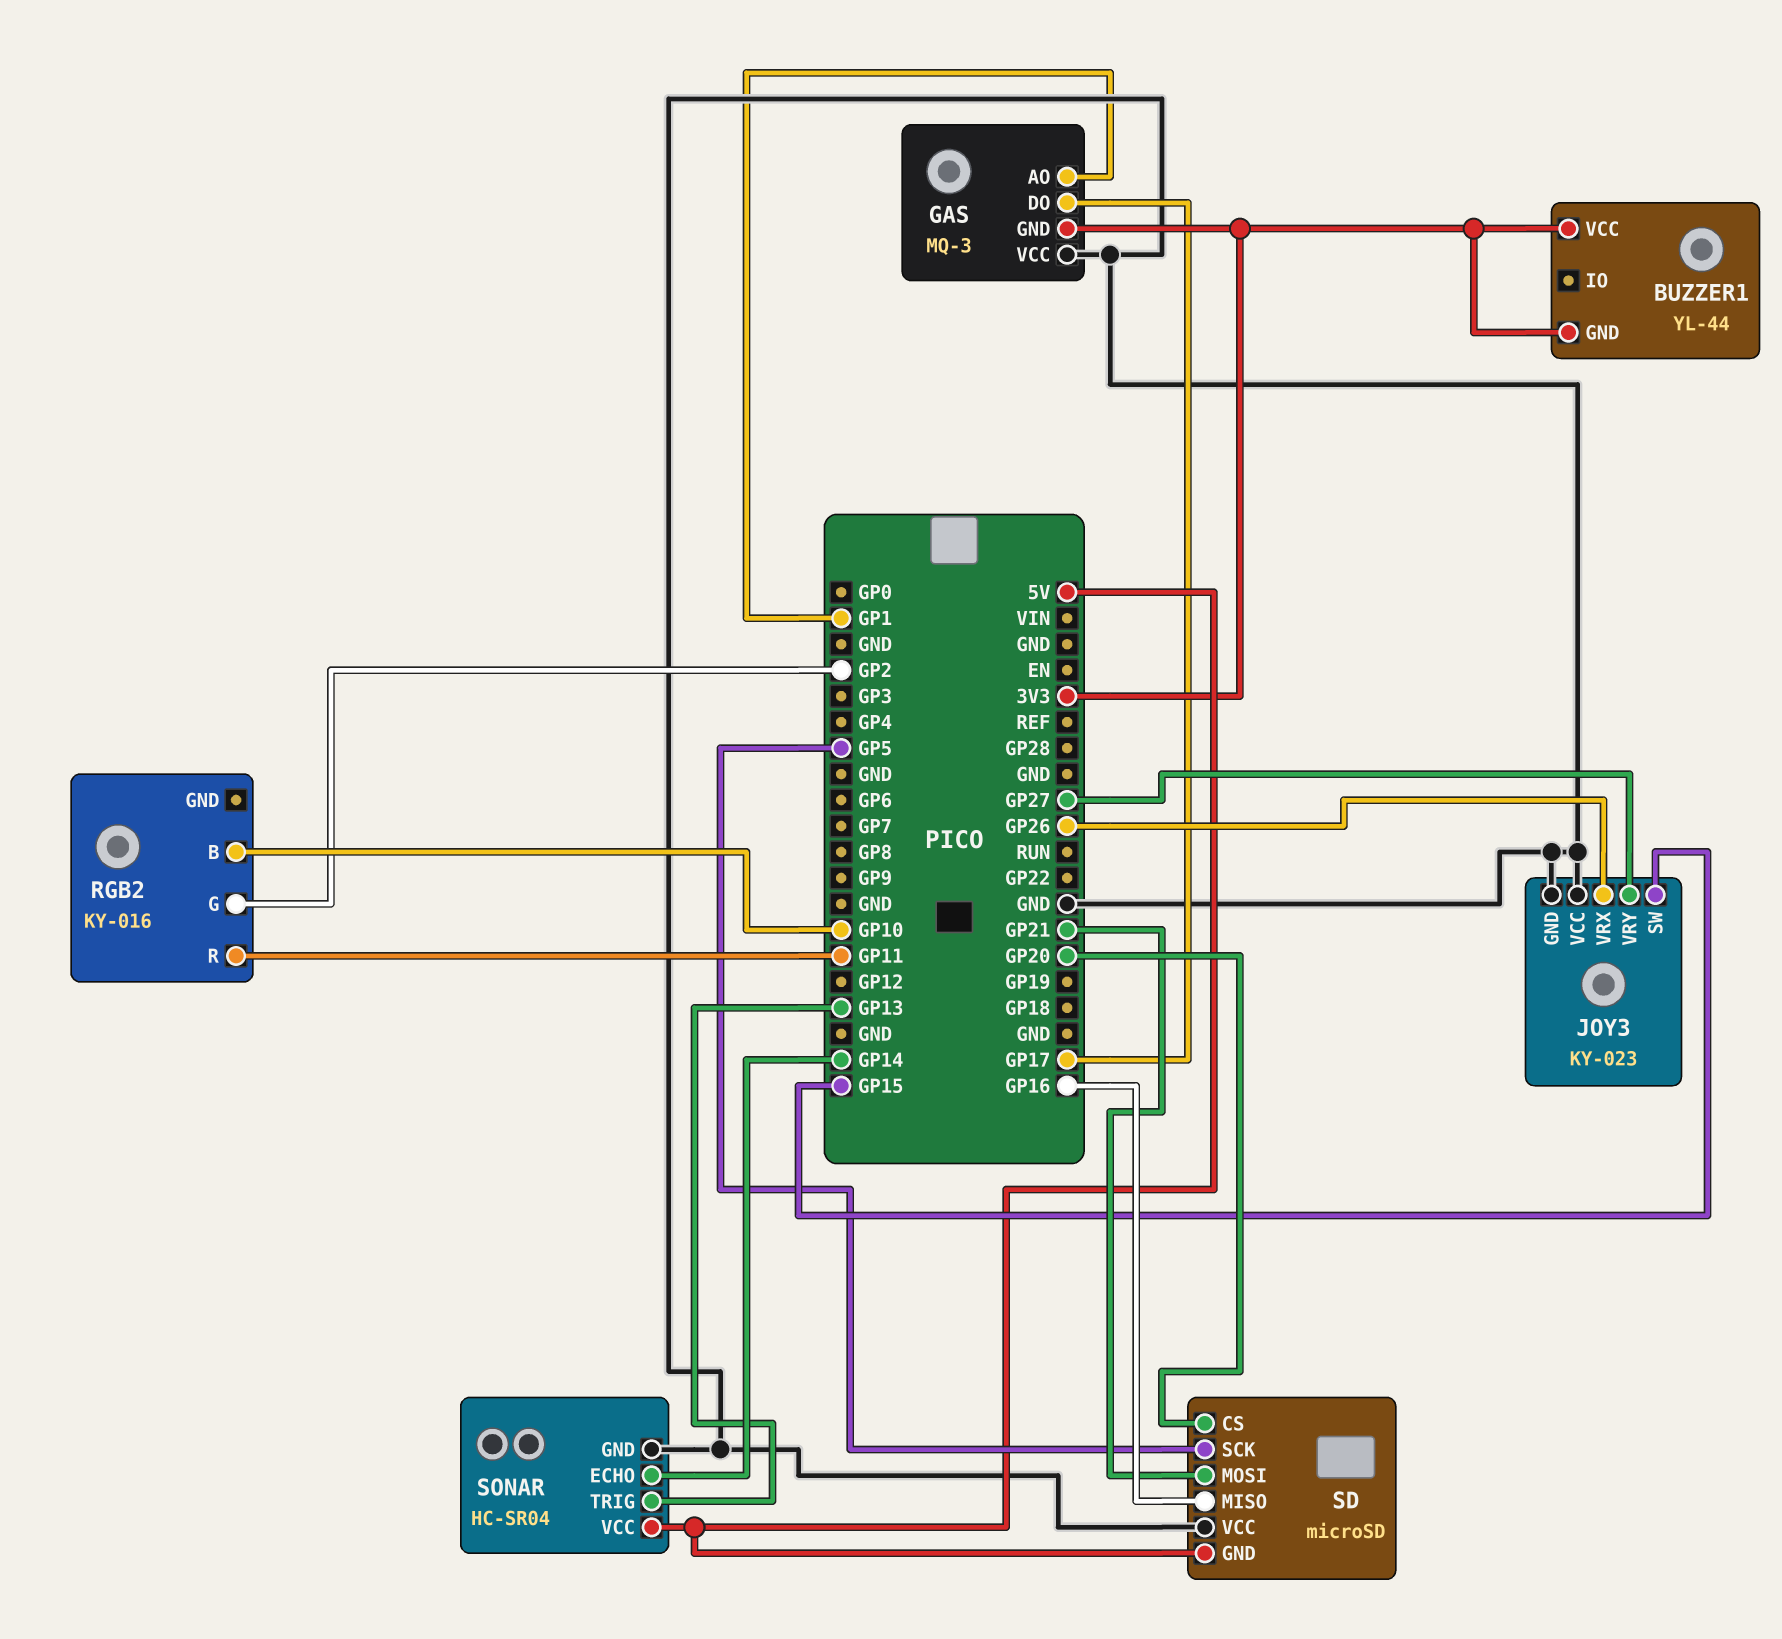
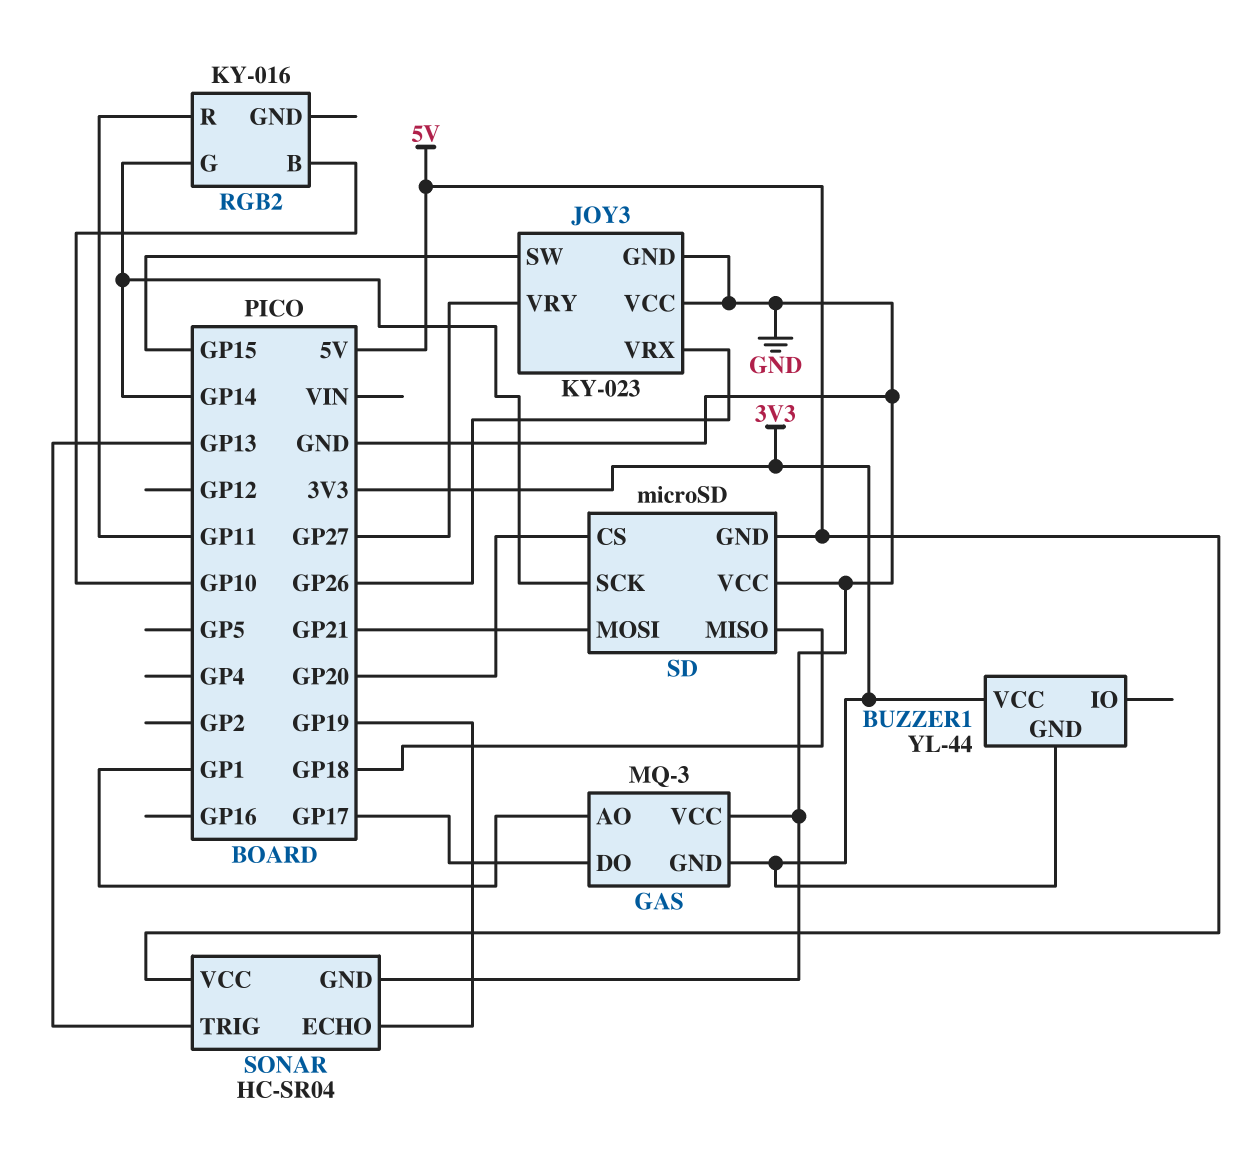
RGB2 pin G: GP2 -> GP14
SD pin MISO: GP16 -> GP18
SD pin SCK: GP5 -> GP14
SONAR pin ECHO: GP14 -> GP19

